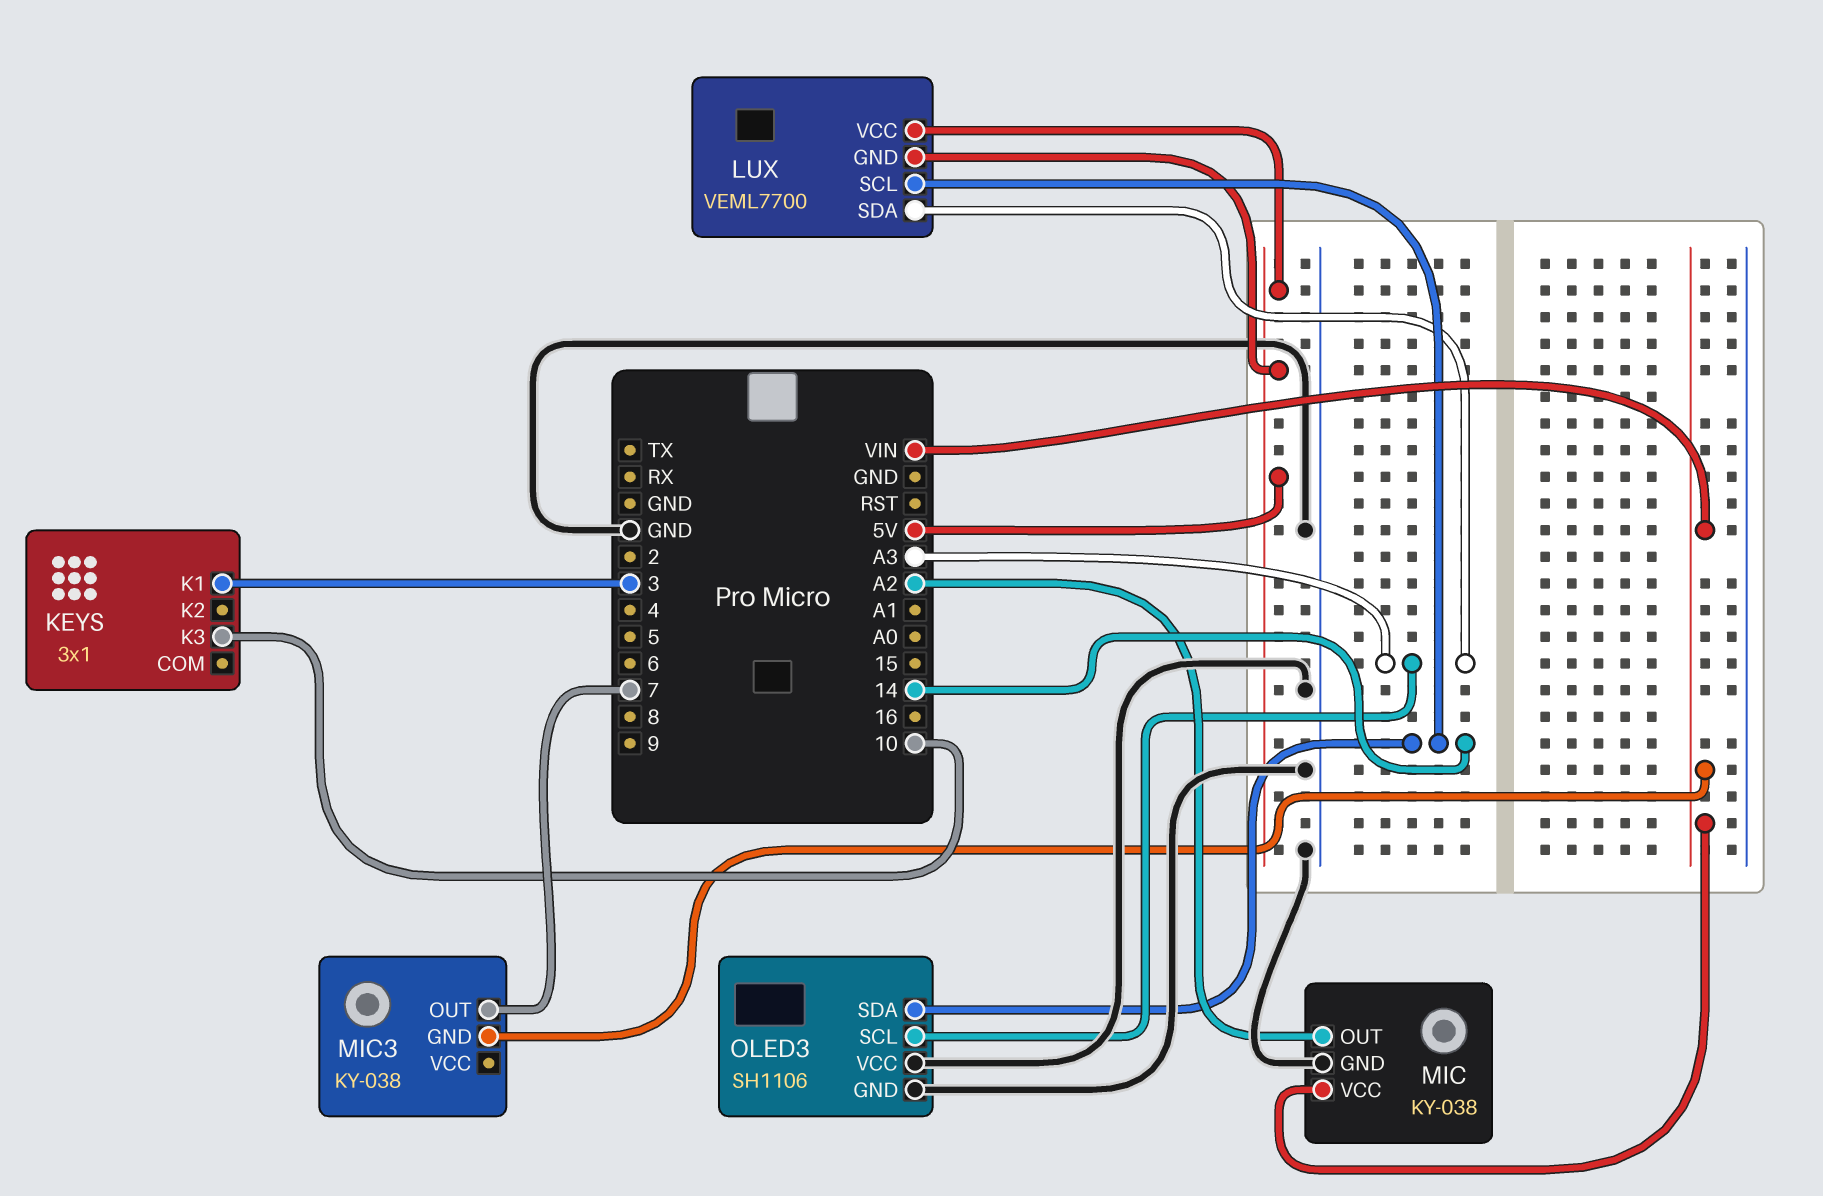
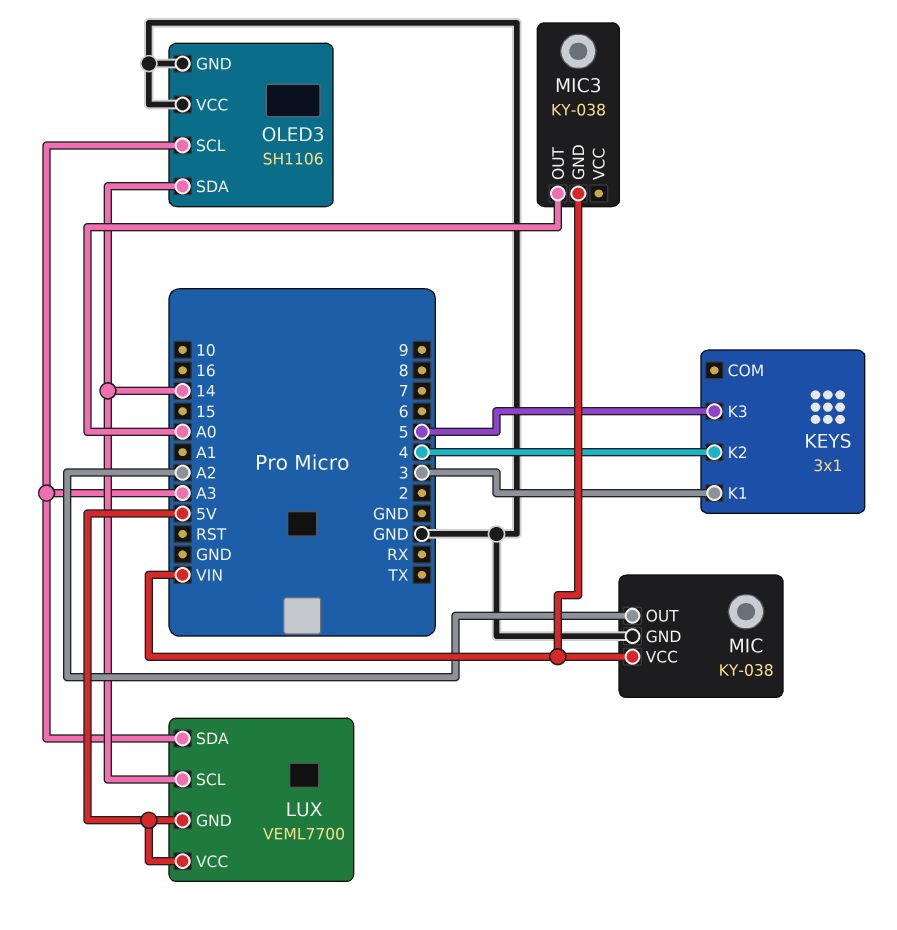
KEYS pin K2: none -> 4
KEYS pin K3: 10 -> 5
MIC3 pin OUT: 7 -> A0

